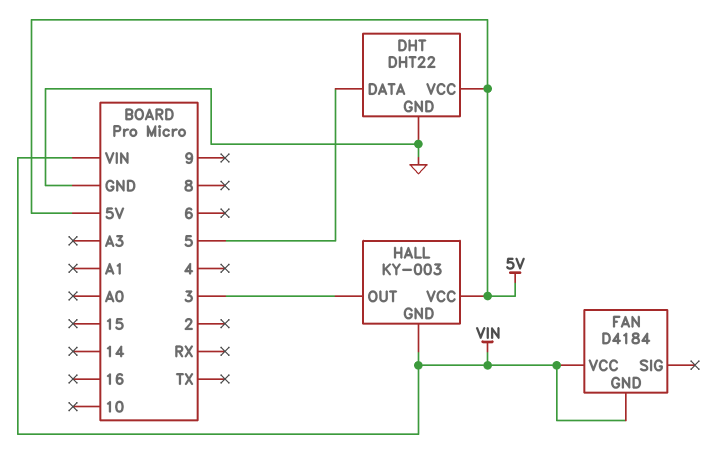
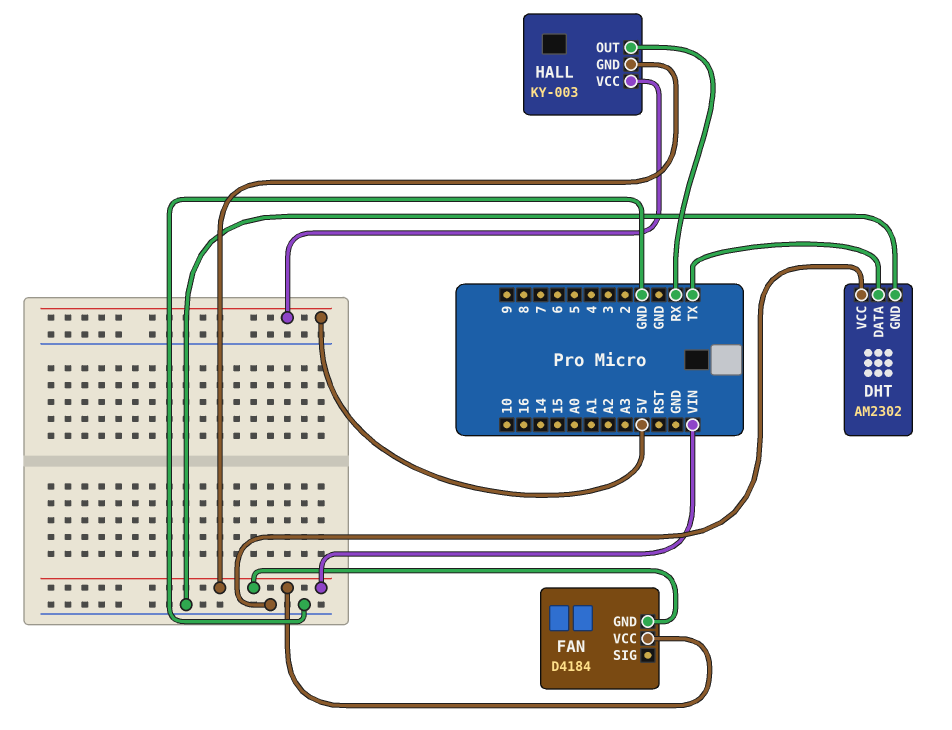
DHT: DHT22 -> AM2302
DHT pin DATA: 5 -> TX
DHT pin VCC: 5V -> GND
HALL pin OUT: 3 -> RX

